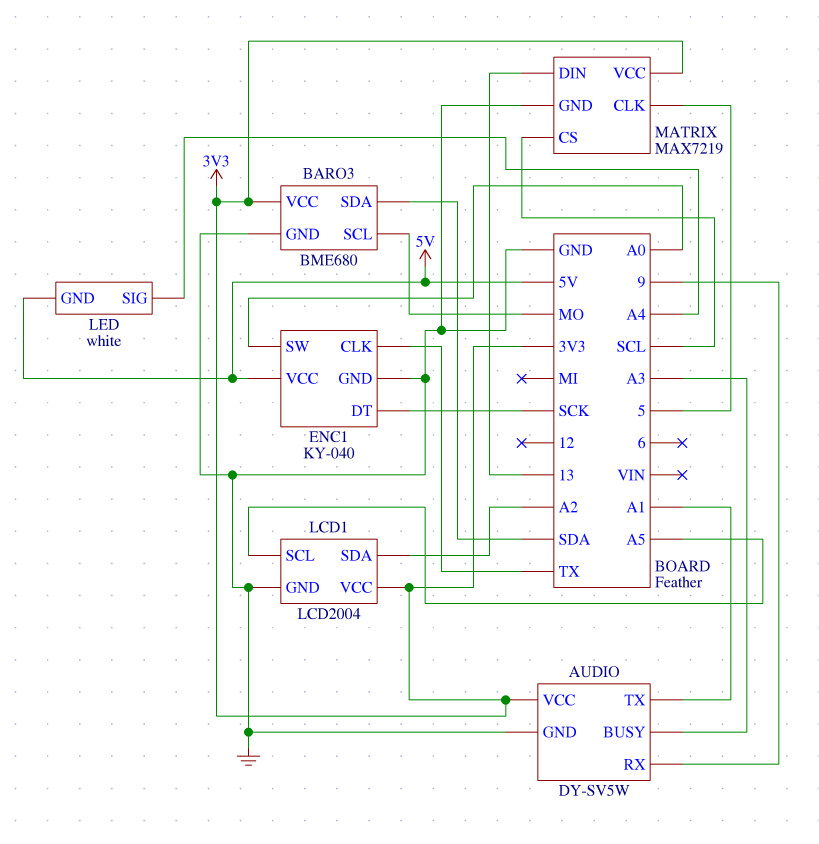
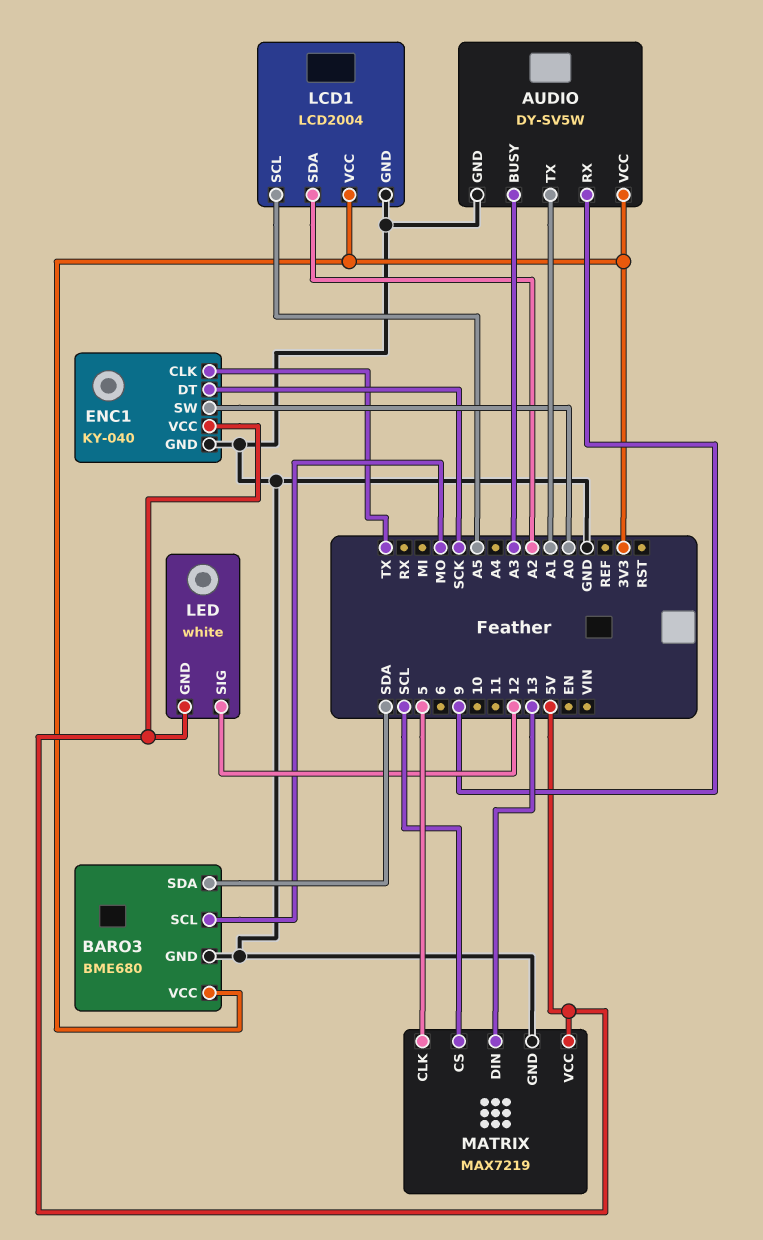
LED pin SIG: A4 -> 12
MATRIX pin VCC: 3V3 -> 5V

